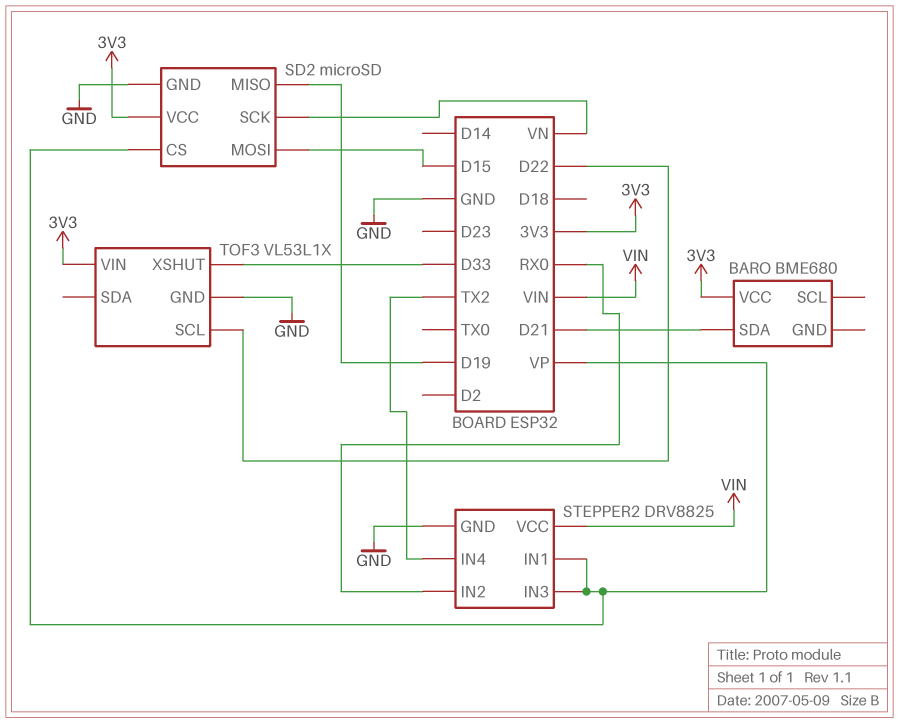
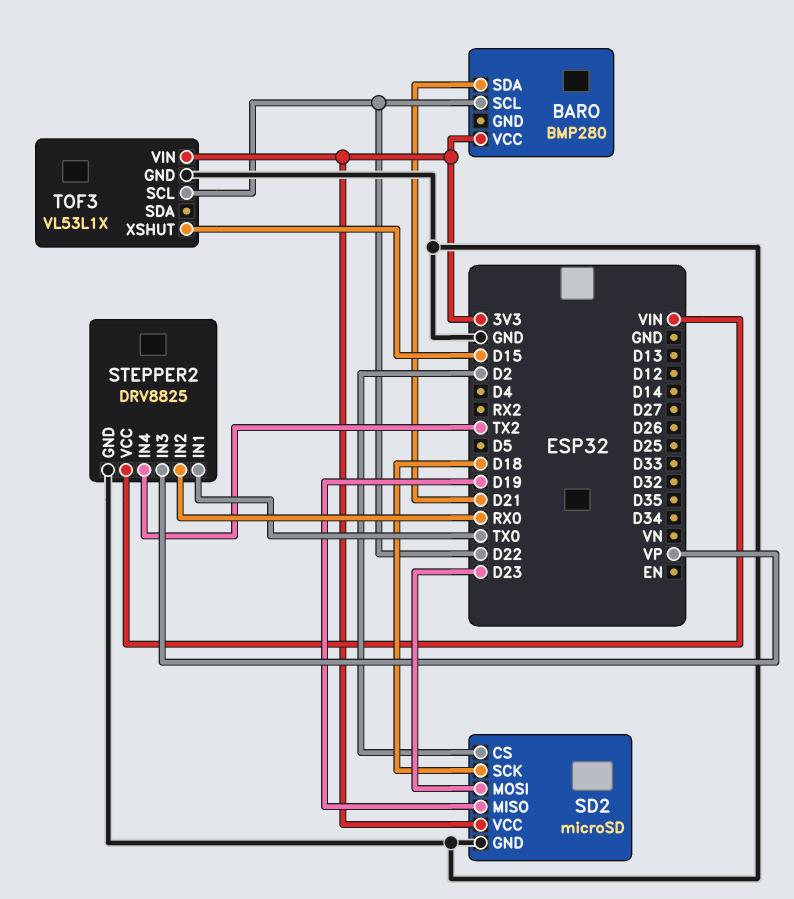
BARO: BME680 -> BMP280
BARO pin SCL: none -> D22
SD2 pin CS: VP -> D2
SD2 pin MOSI: D15 -> D23
SD2 pin SCK: VN -> D18
STEPPER2 pin IN1: VP -> TX0
TOF3 pin XSHUT: D33 -> D15

